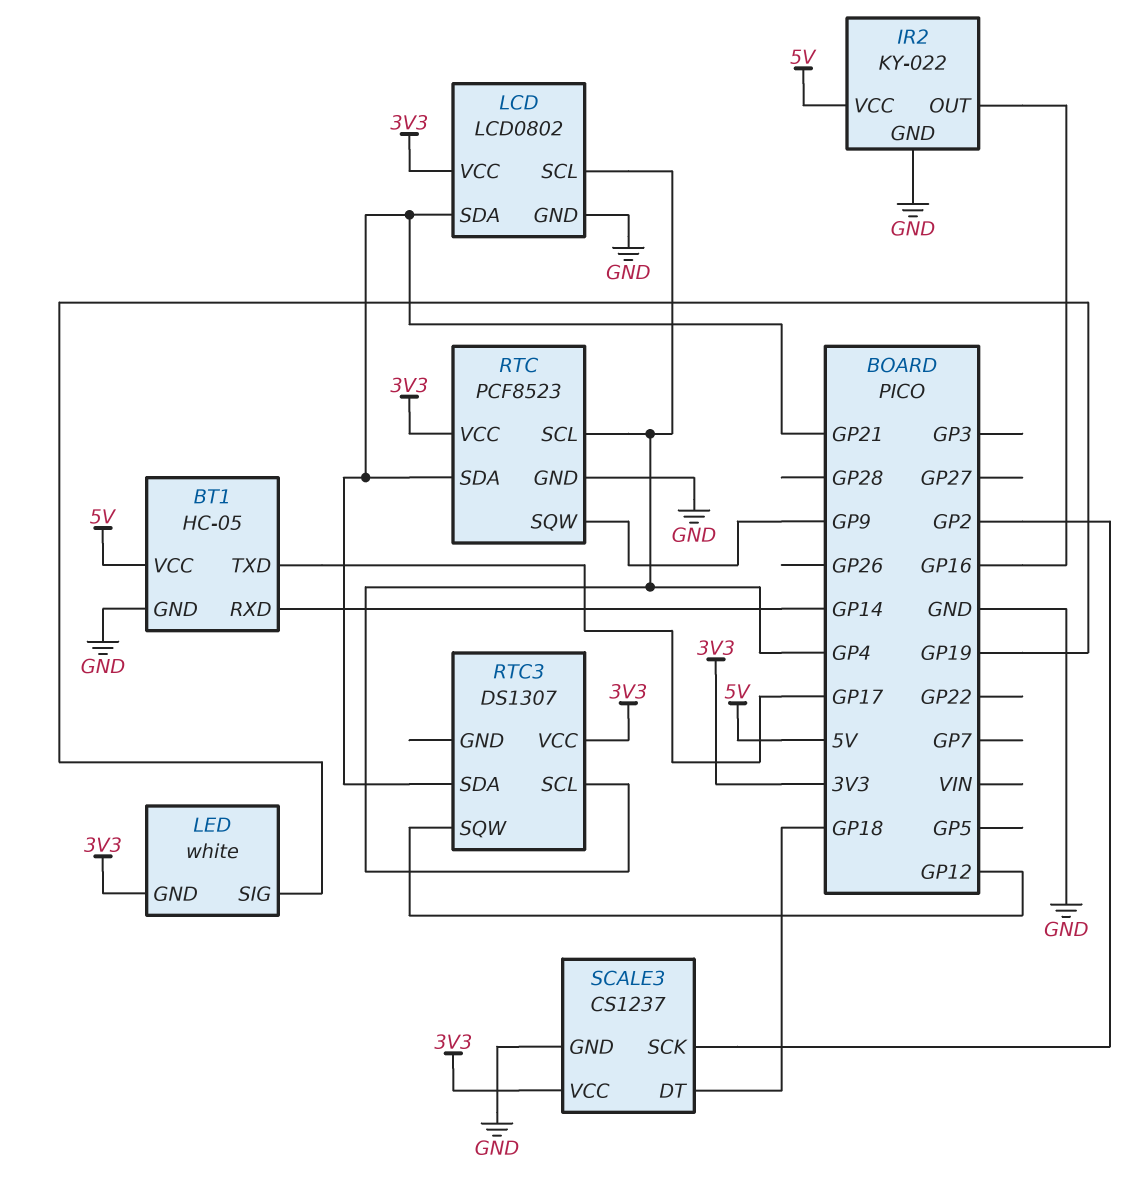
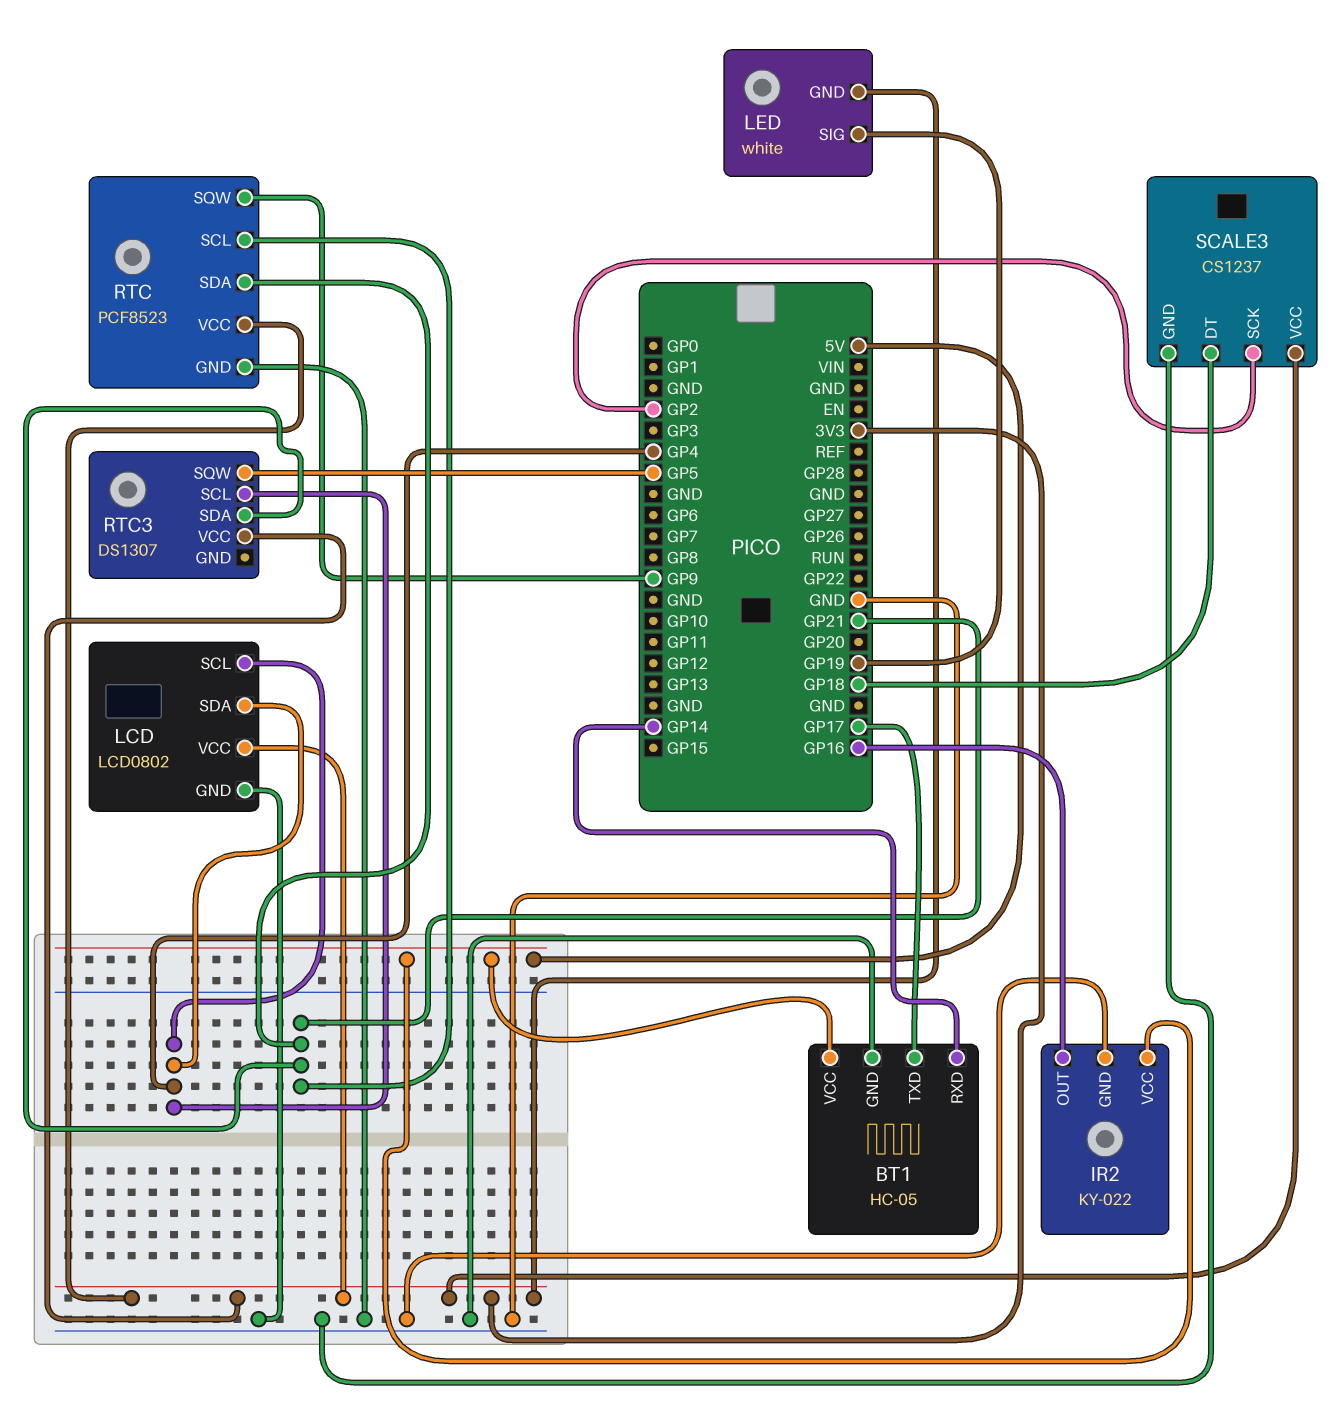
LCD pin SDA: GP21 -> GP4
RTC pin SCL: GP4 -> GP21
RTC3 pin SQW: GP12 -> GP5

